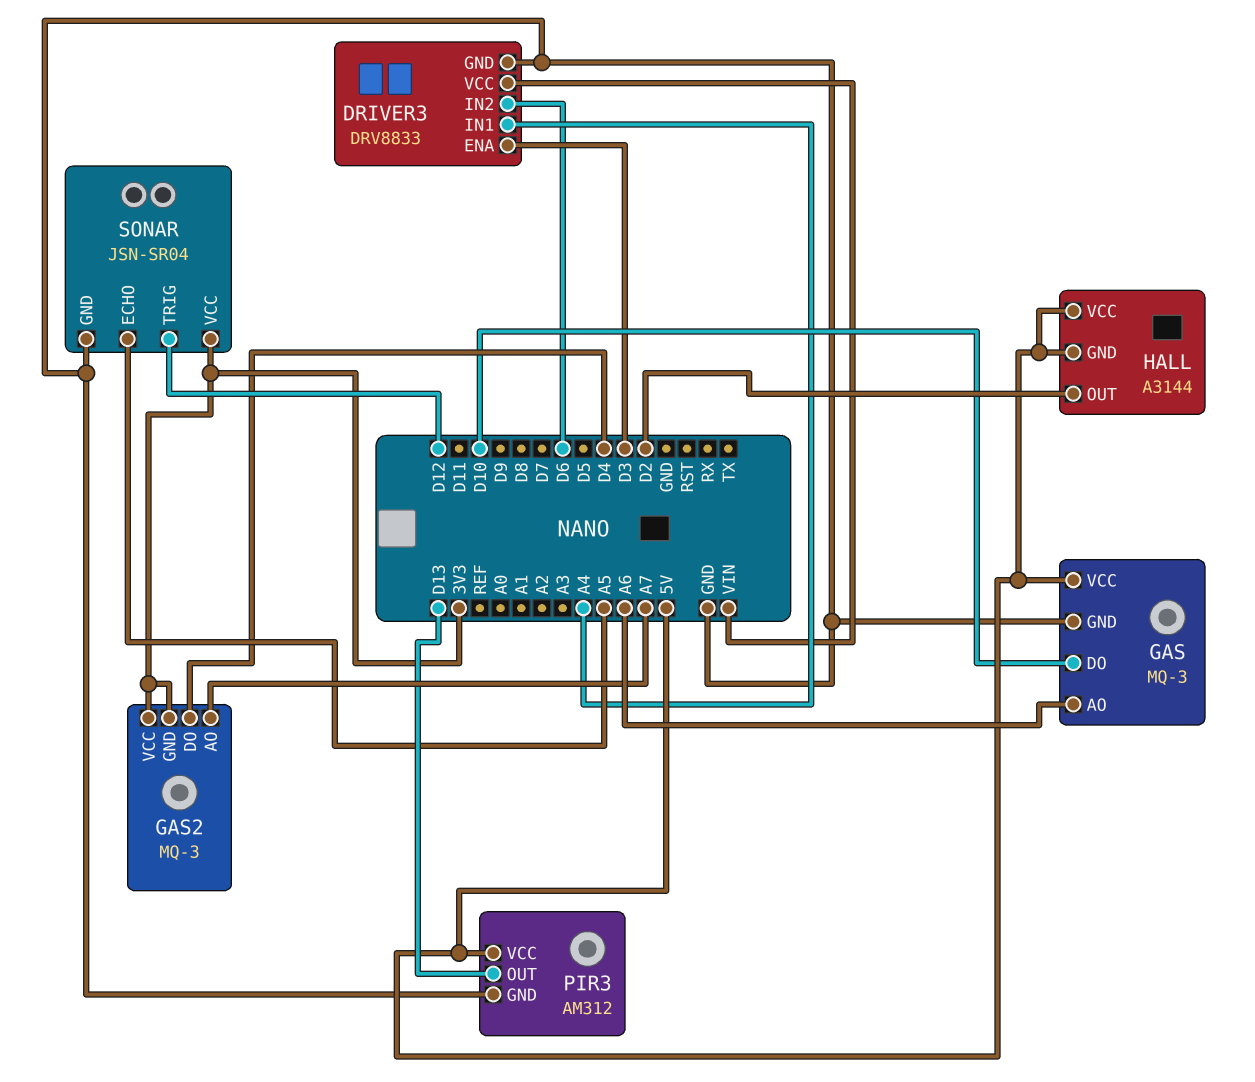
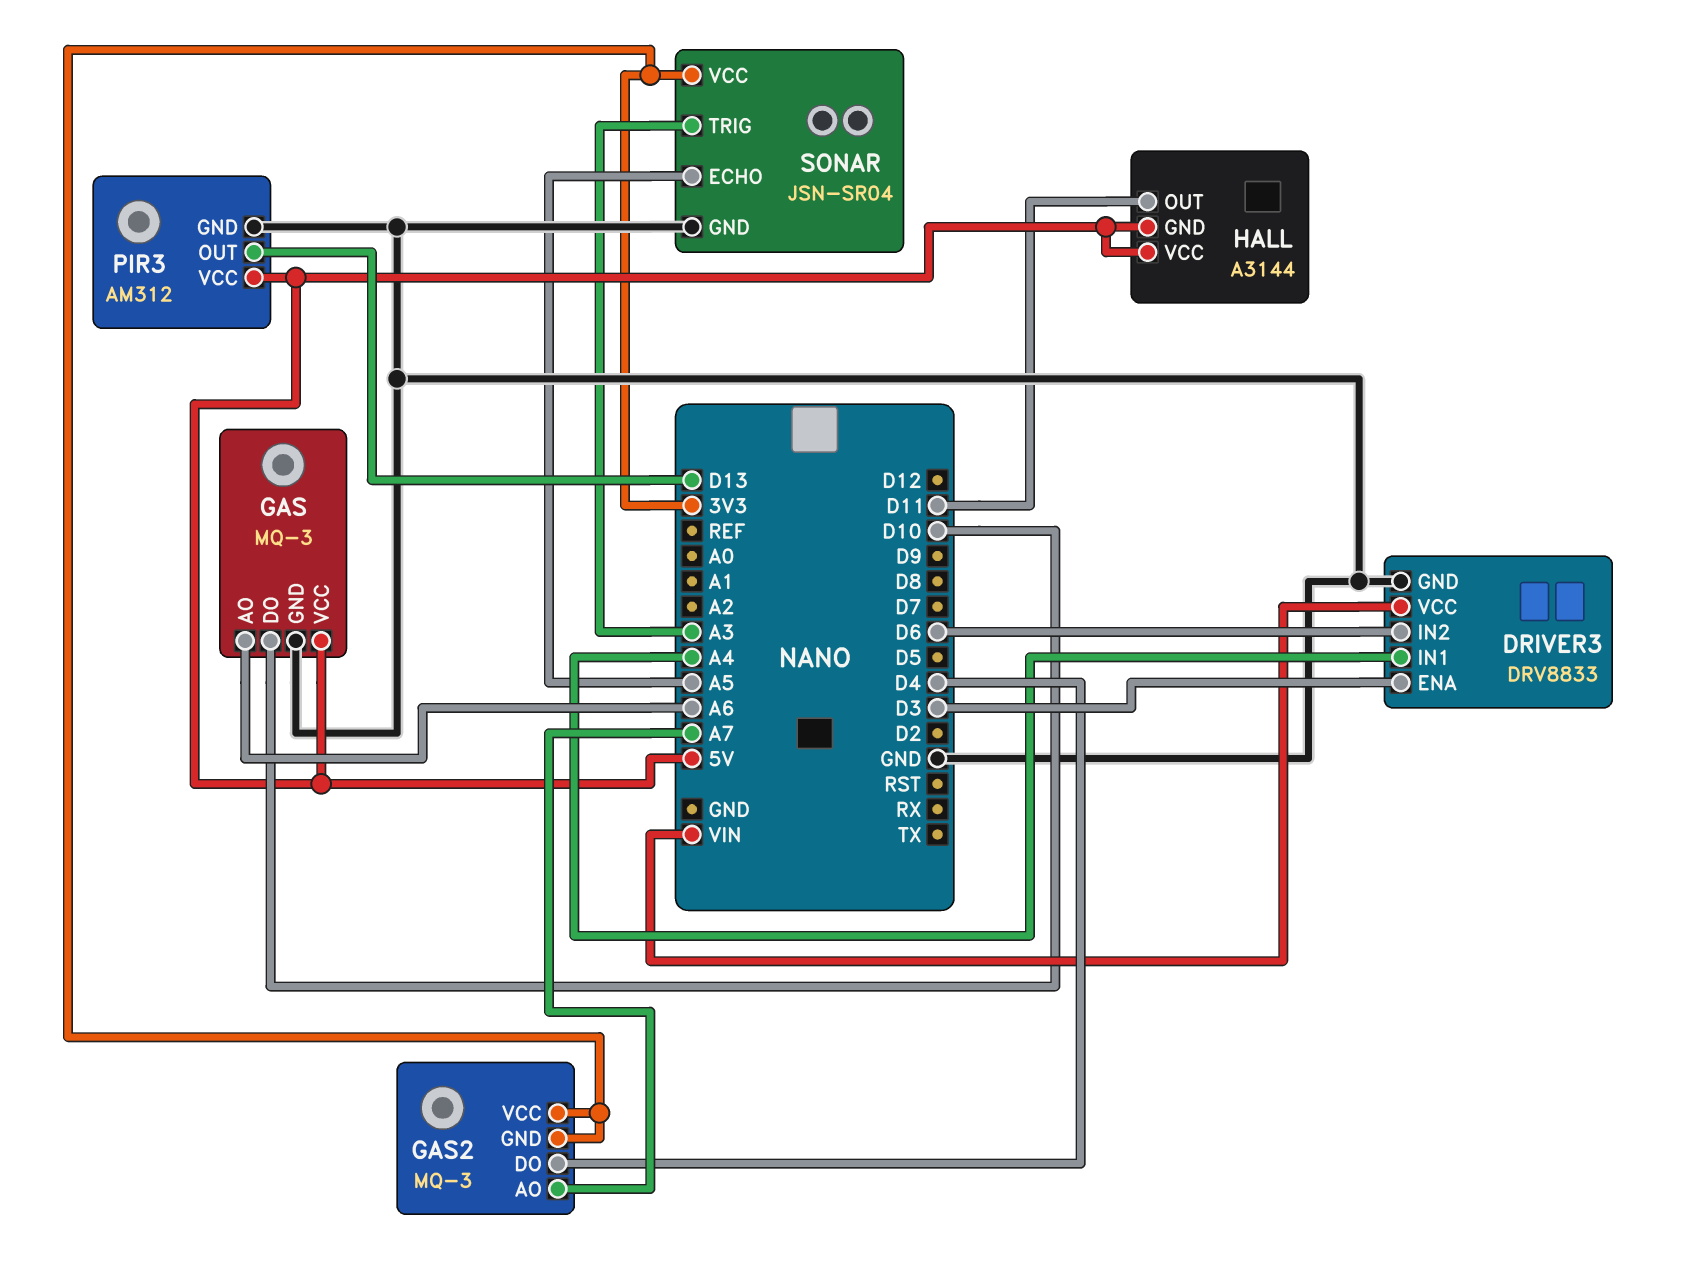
HALL pin OUT: D2 -> D11
SONAR pin TRIG: D12 -> A3

